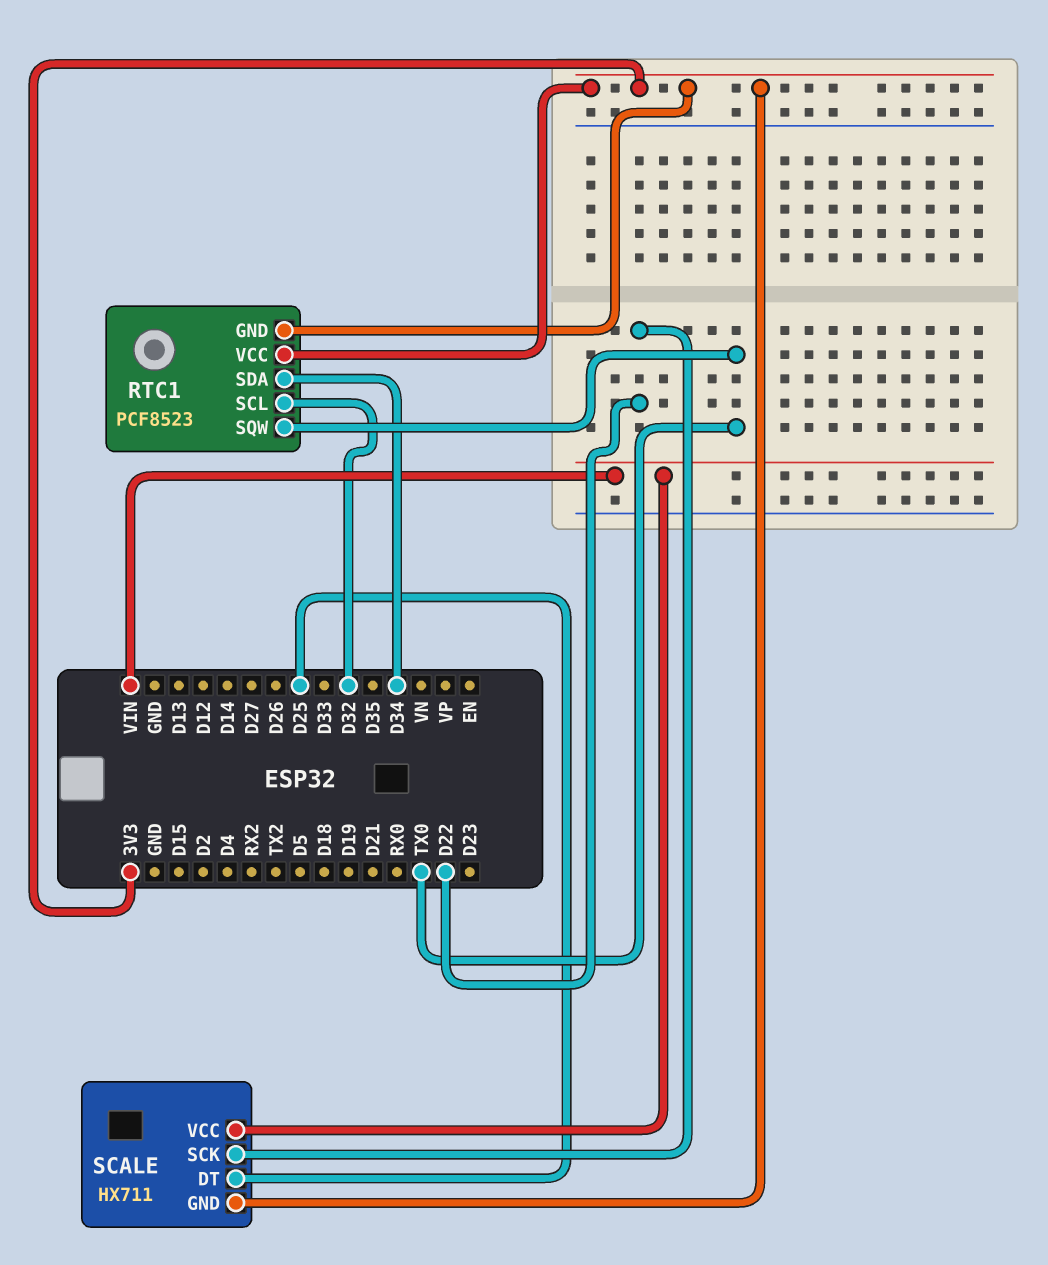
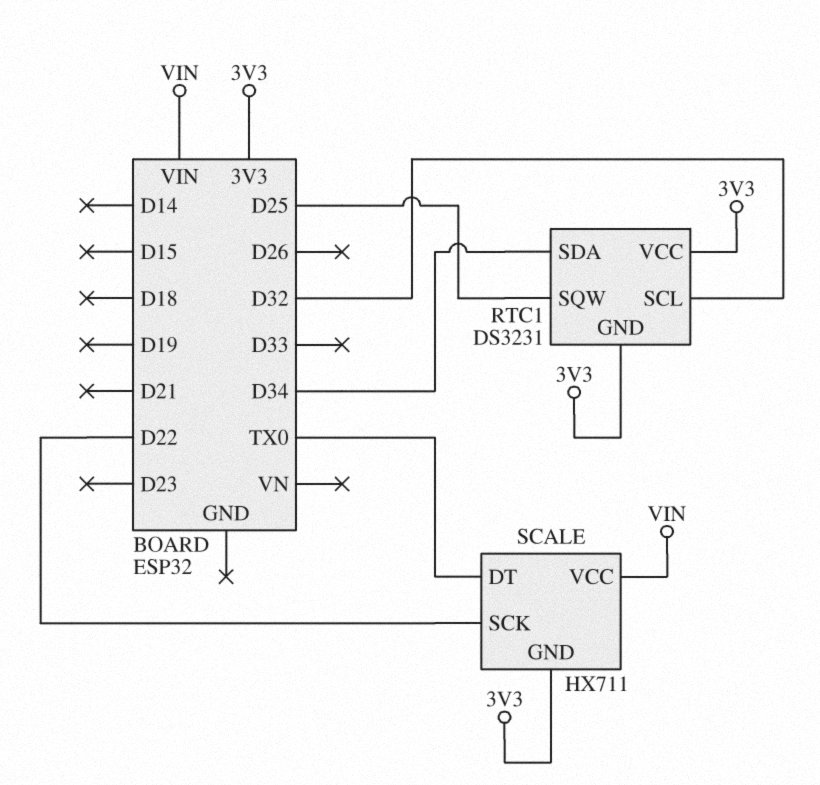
RTC1: PCF8523 -> DS3231
RTC1 pin SQW: TX0 -> D25
SCALE pin DT: D25 -> TX0

